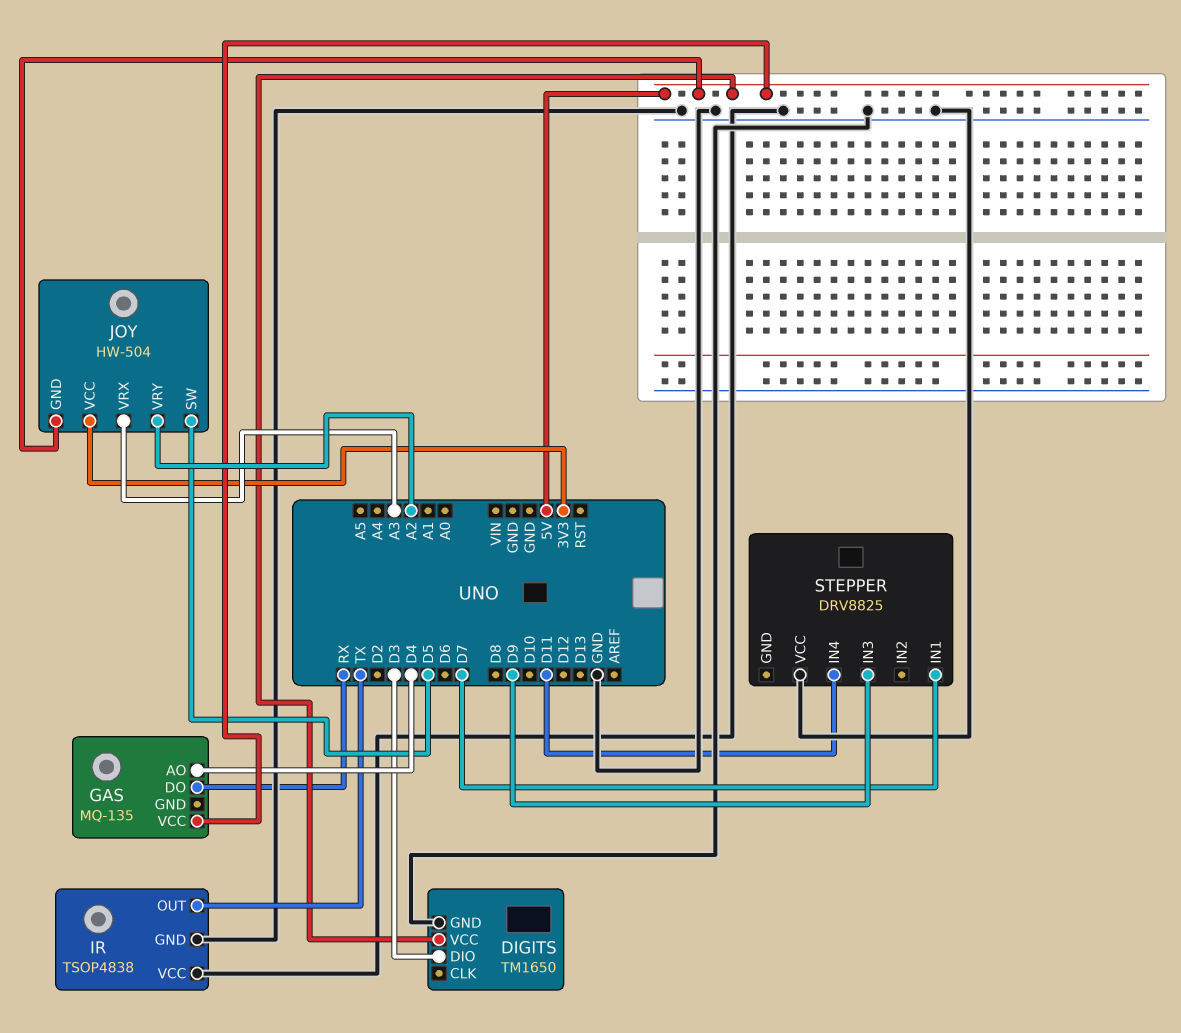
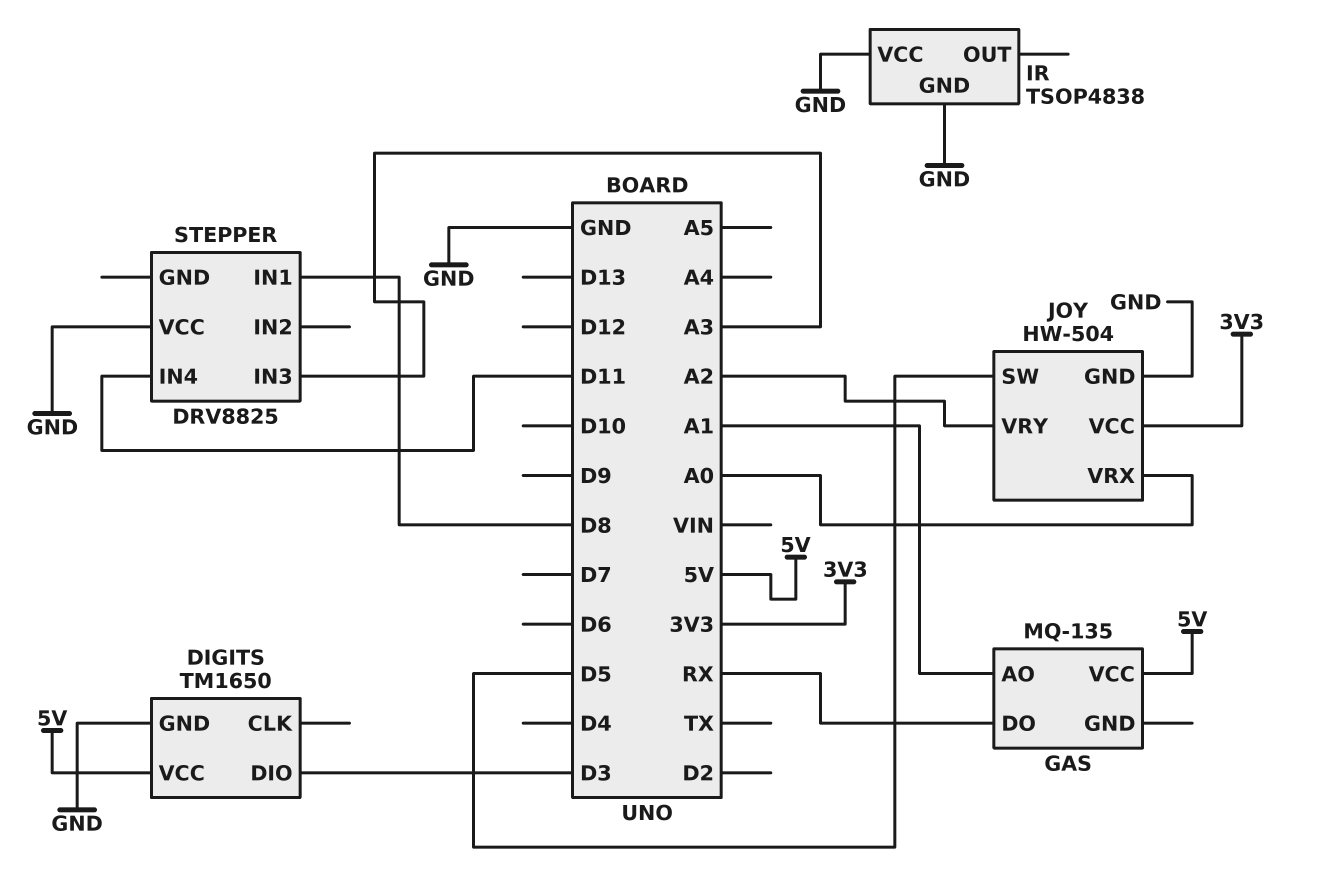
GAS pin AO: D4 -> A1
IR pin OUT: TX -> none
JOY pin GND: 5V -> GND
JOY pin VRX: A3 -> A0
STEPPER pin IN1: D7 -> D8
STEPPER pin IN3: D9 -> A3

